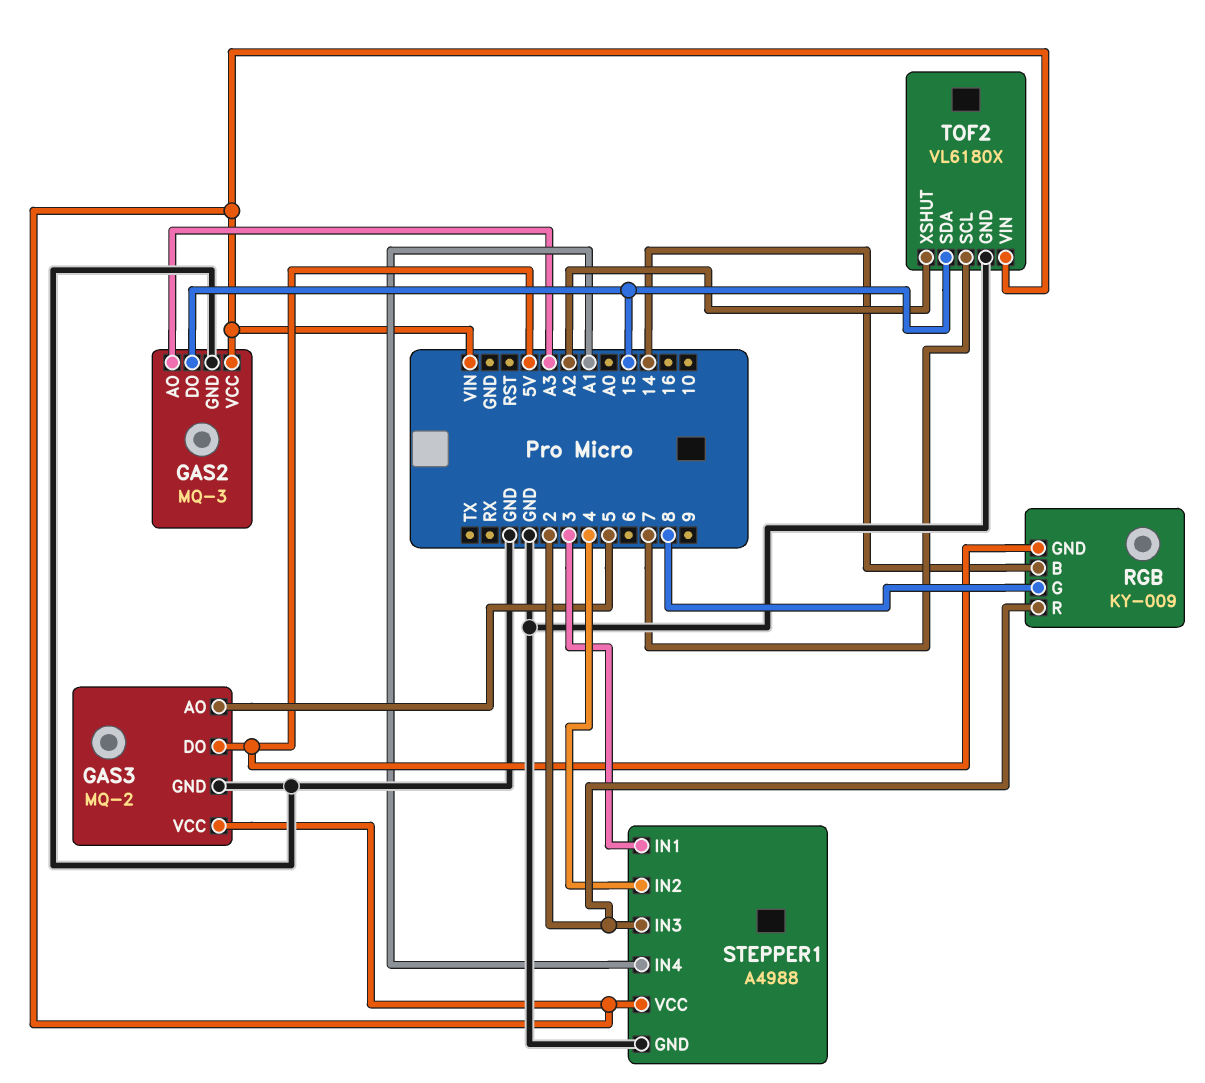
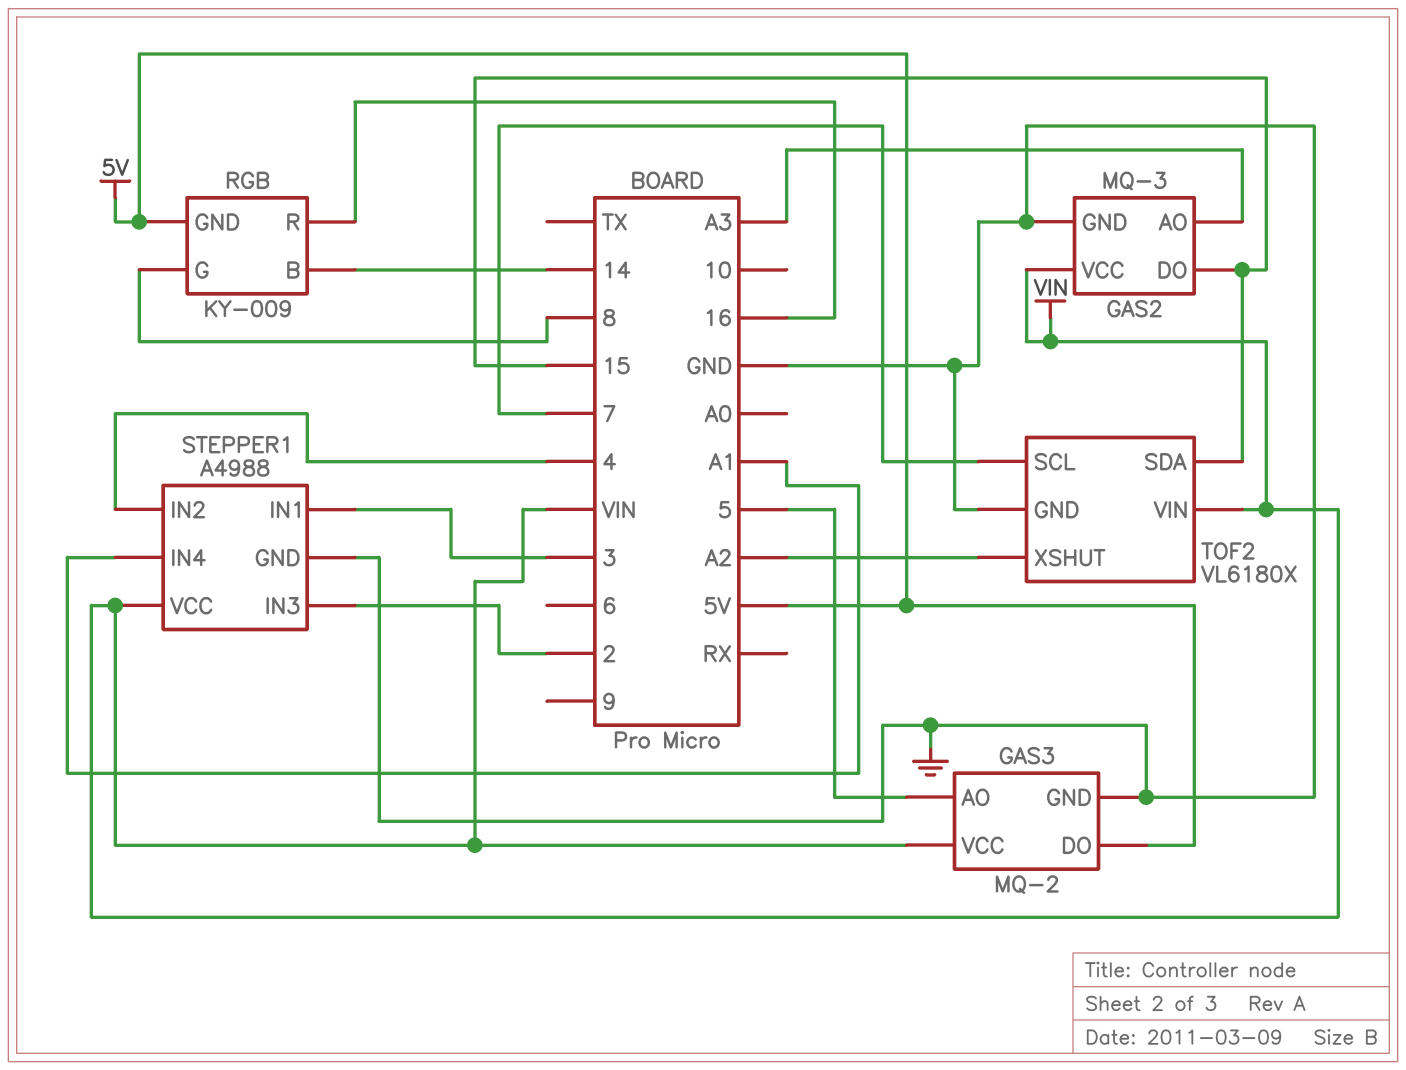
RGB pin R: 2 -> 16

